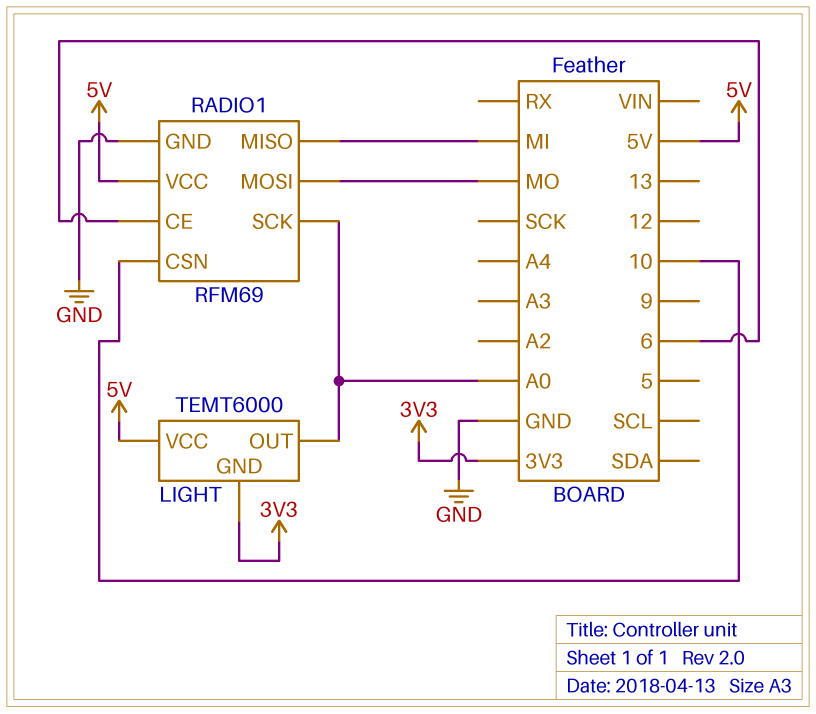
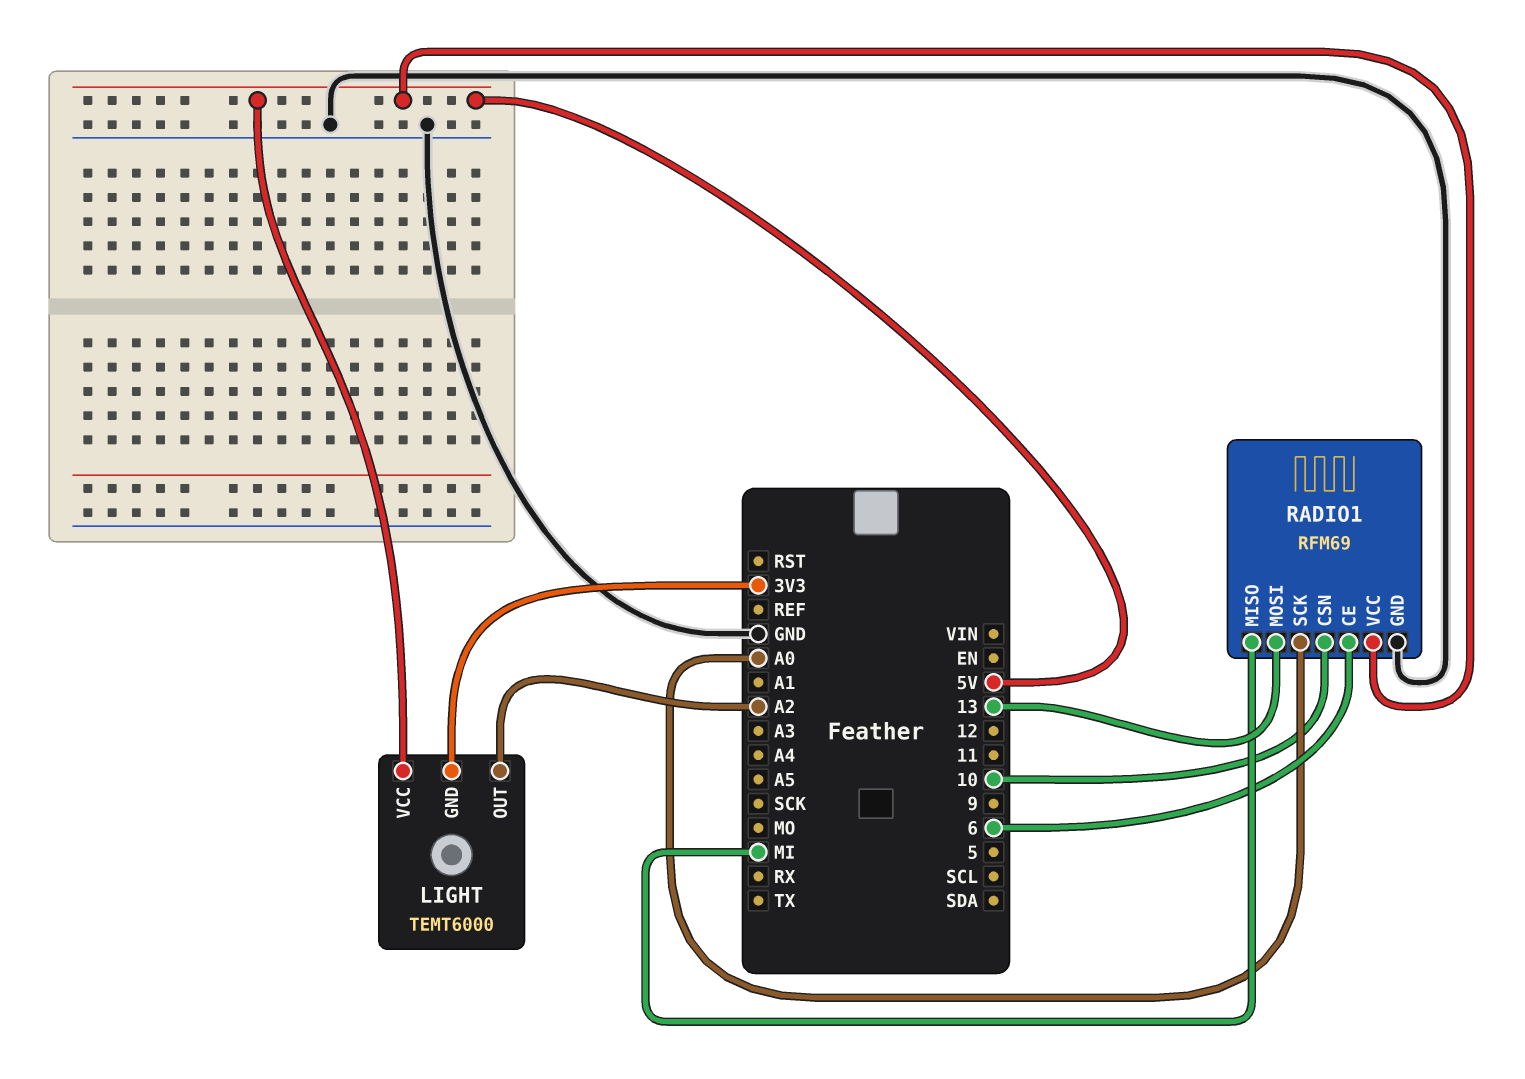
LIGHT pin OUT: A0 -> A2
RADIO1 pin MOSI: MO -> 13

